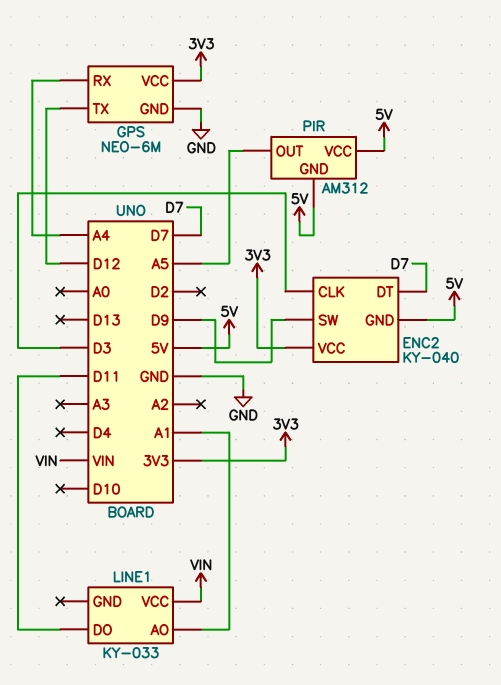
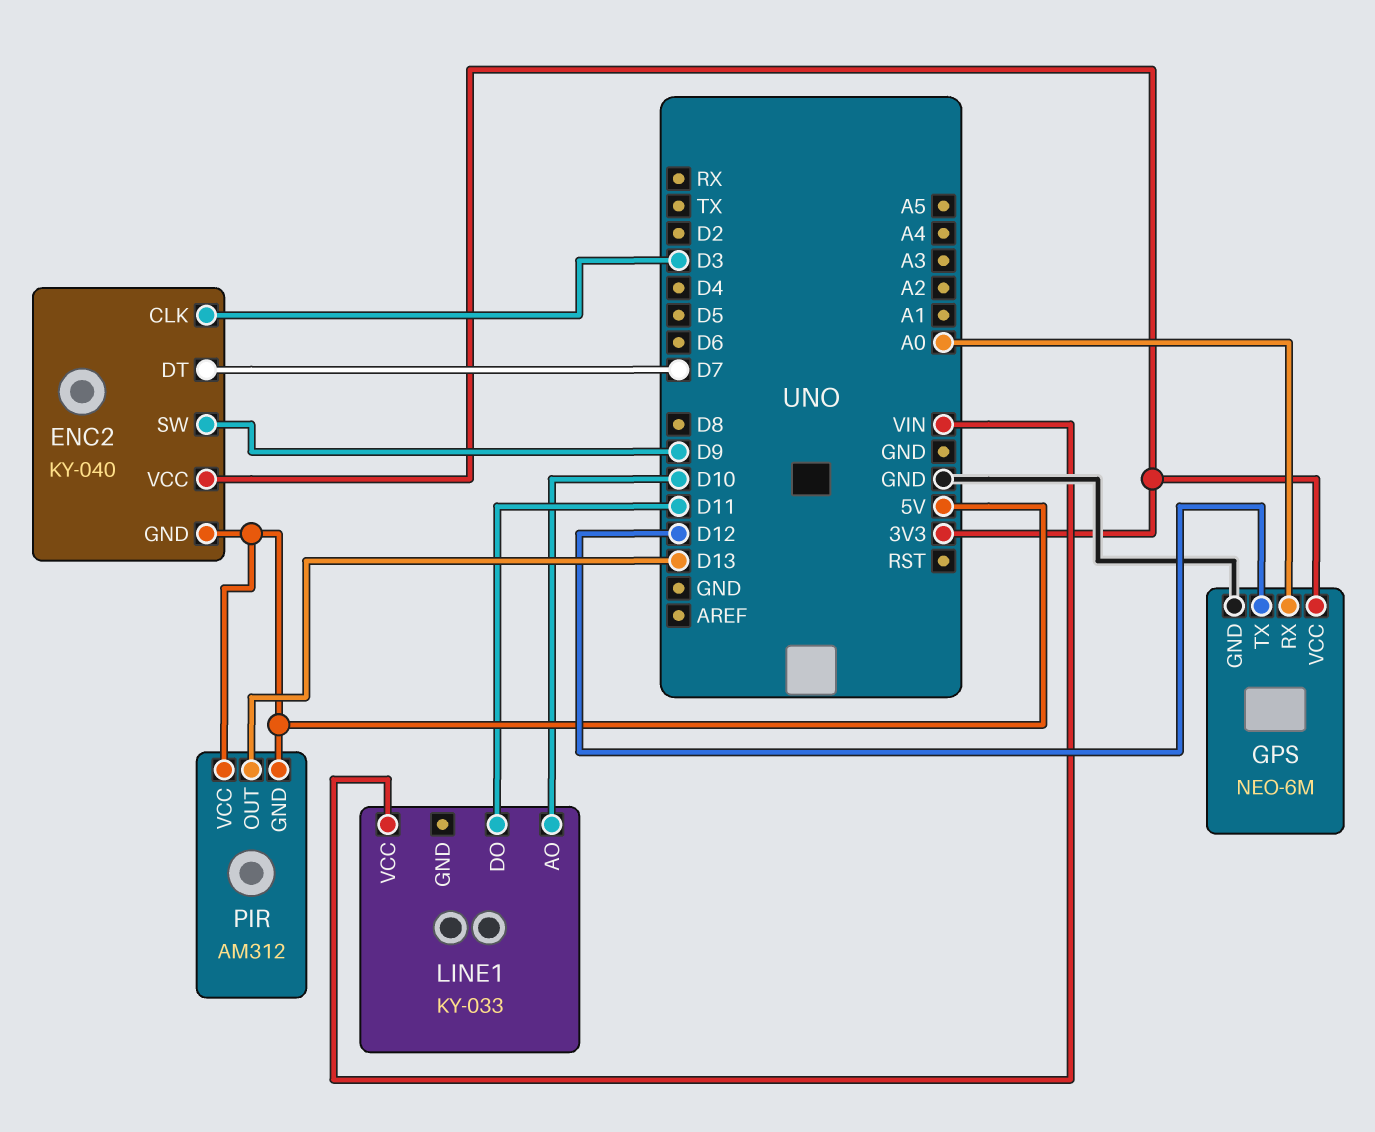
GPS pin RX: A4 -> A0
LINE1 pin AO: A1 -> D10
PIR pin OUT: A5 -> D13

